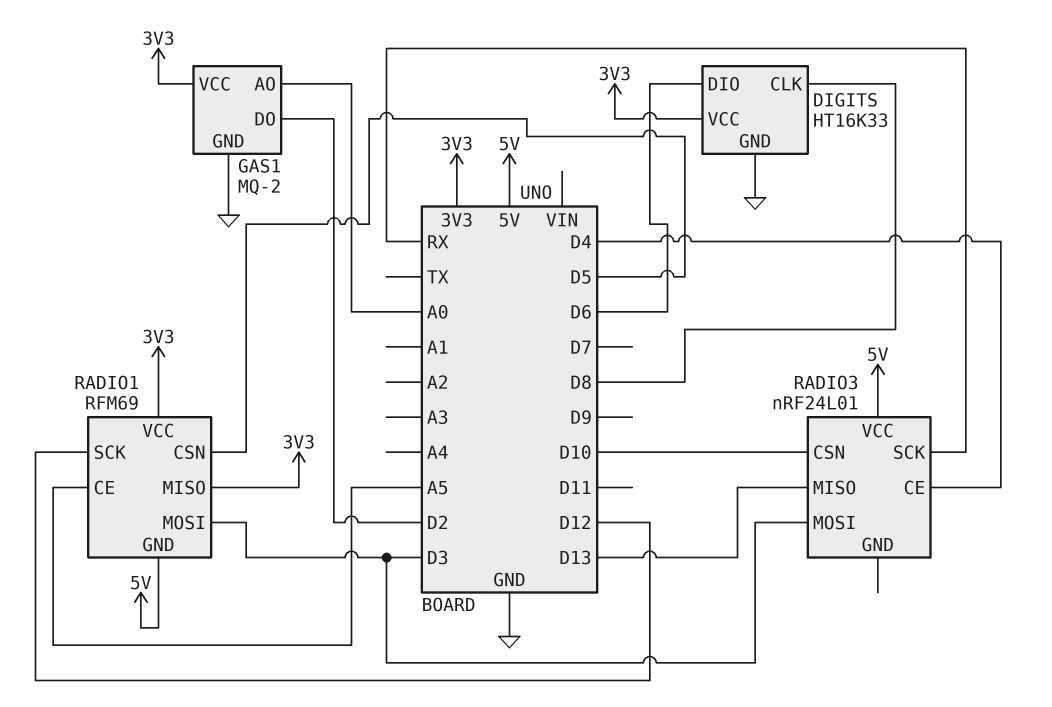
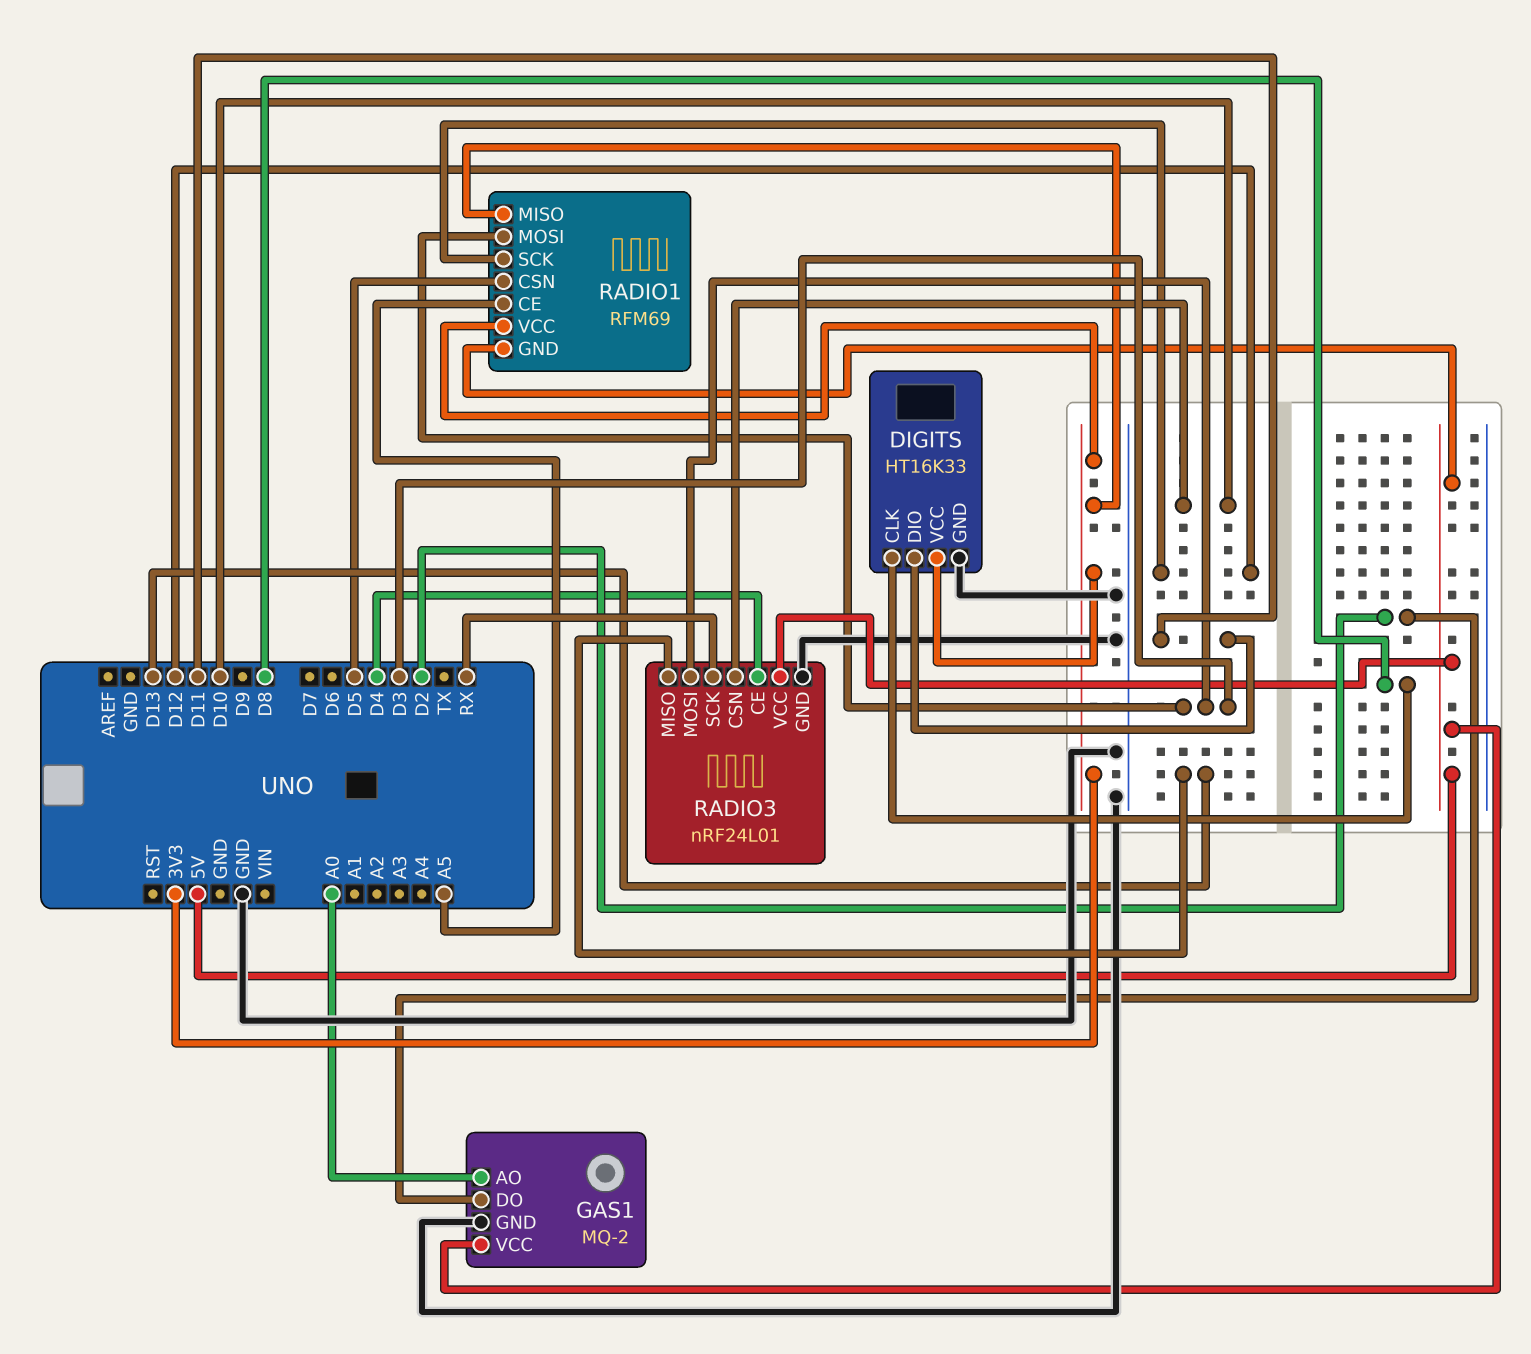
DIGITS pin DIO: D6 -> D11
GAS1 pin VCC: 3V3 -> 5V
RADIO3 pin GND: none -> GND

